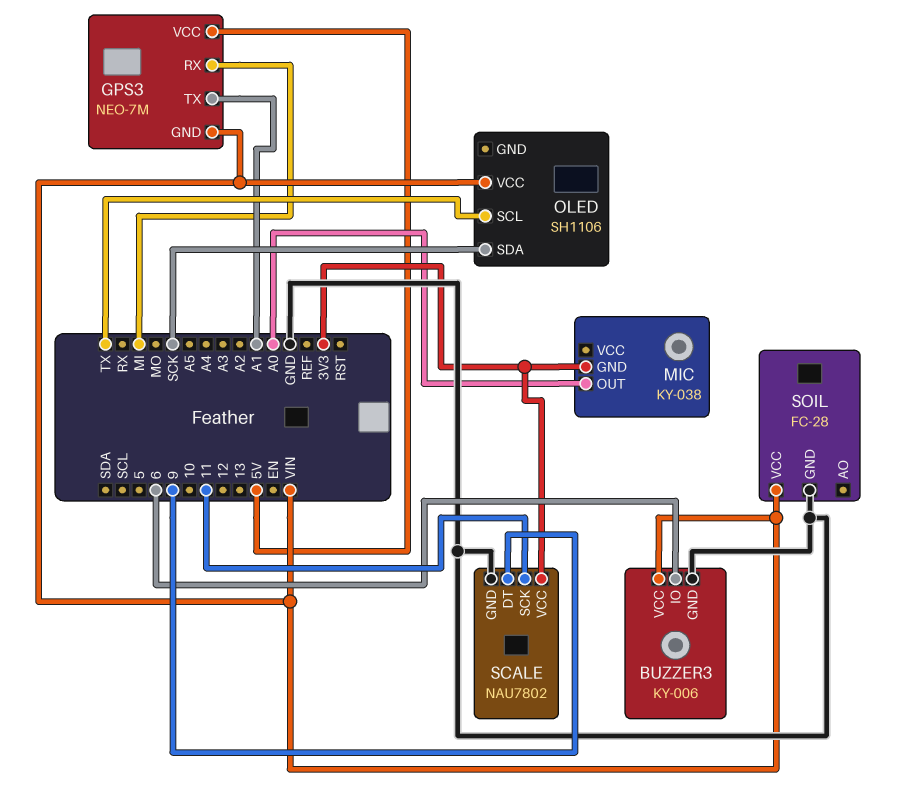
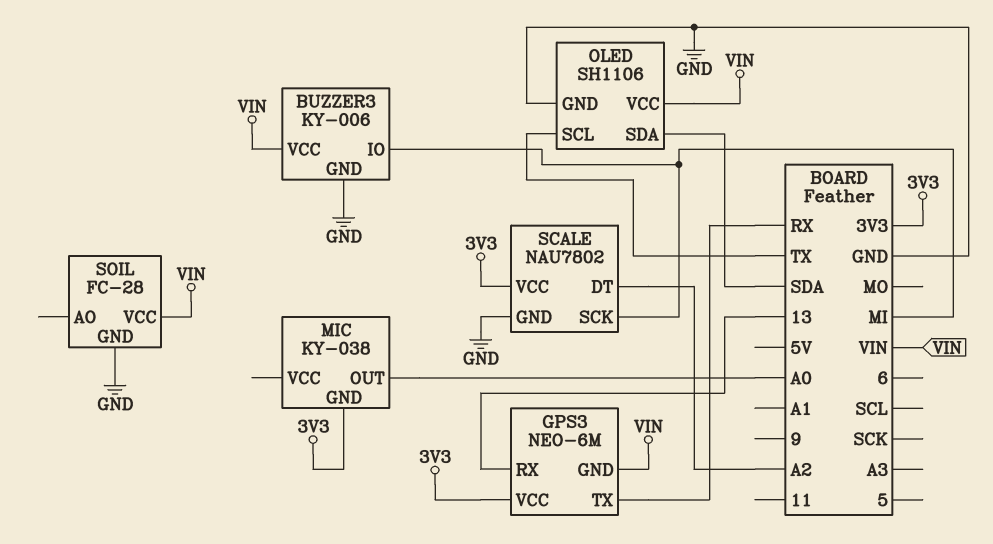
BUZZER3 pin IO: 6 -> MI
GPS3: NEO-7M -> NEO-6M
GPS3 pin RX: MI -> 13
GPS3 pin TX: A1 -> RX
GPS3 pin VCC: 5V -> 3V3
OLED pin GND: none -> GND
OLED pin SDA: SCK -> SDA
SCALE pin DT: 9 -> A2
SCALE pin SCK: 11 -> MI

